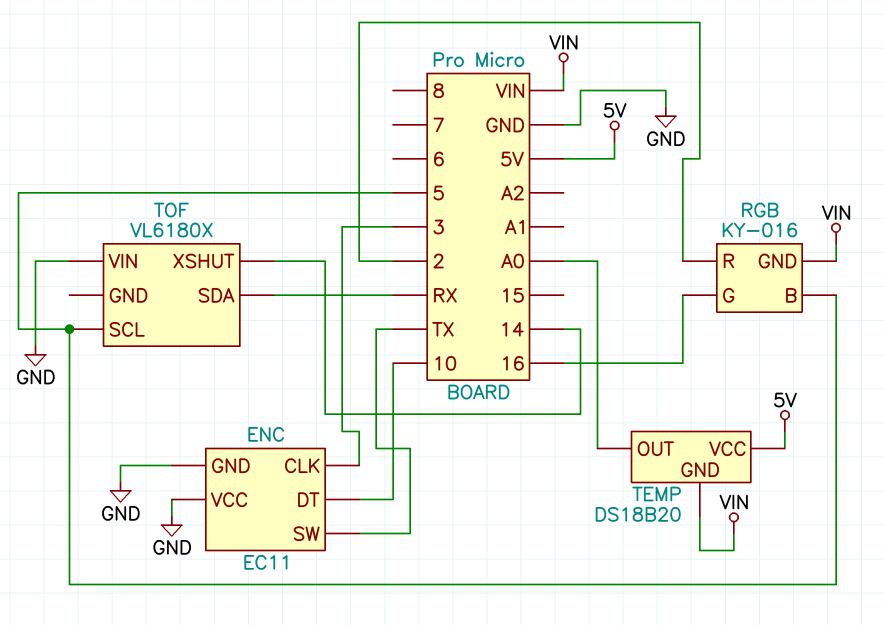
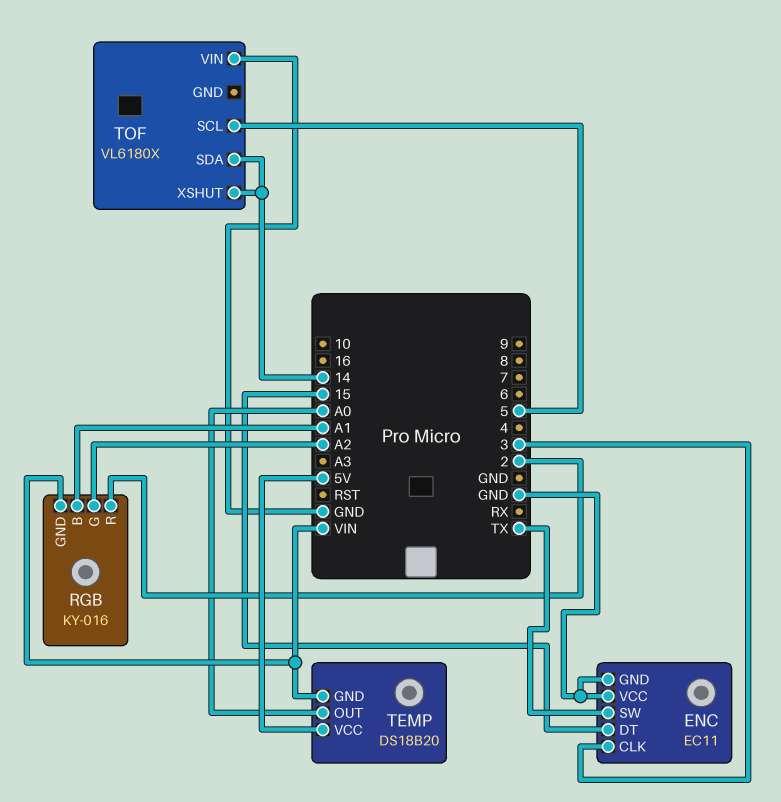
ENC pin DT: 10 -> 15
RGB pin B: 5 -> A1
RGB pin G: 16 -> A2
TOF pin SDA: RX -> 14

